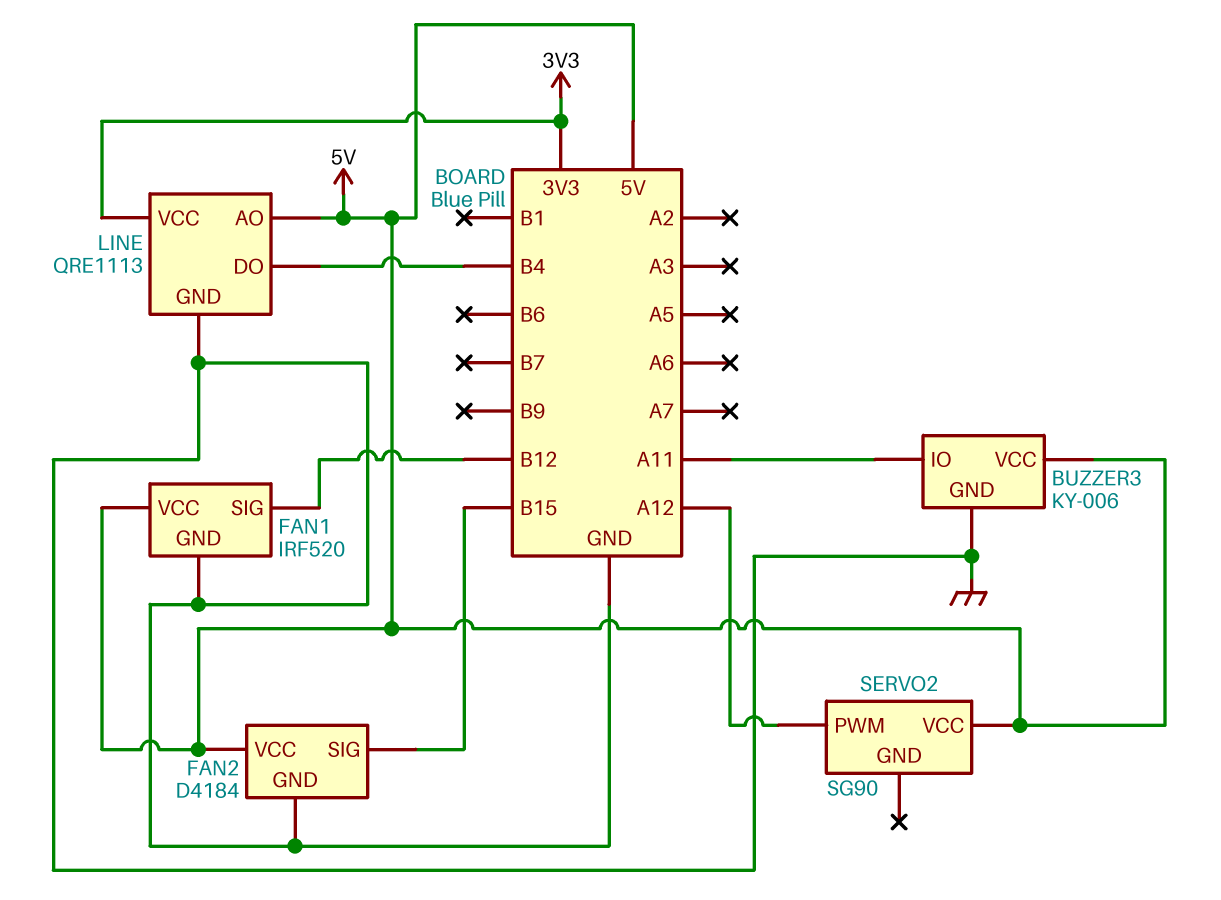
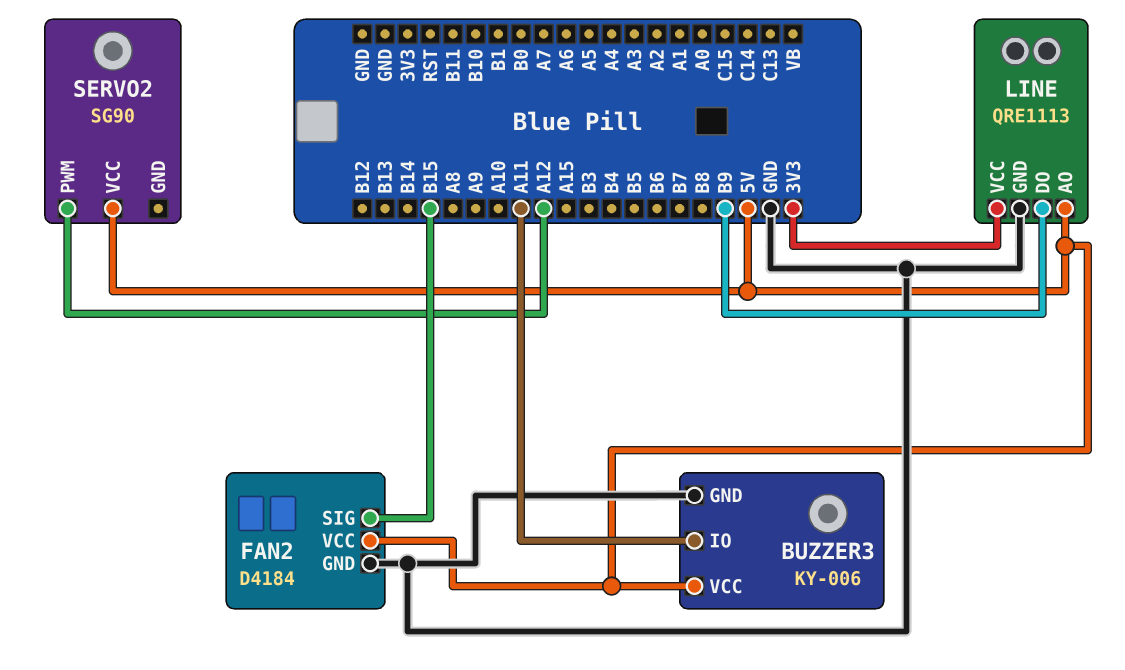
FAN1: IRF520 -> none
FAN1 pin GND: GND -> none
FAN1 pin SIG: B12 -> none
FAN1 pin VCC: 5V -> none
LINE pin DO: B4 -> B9

